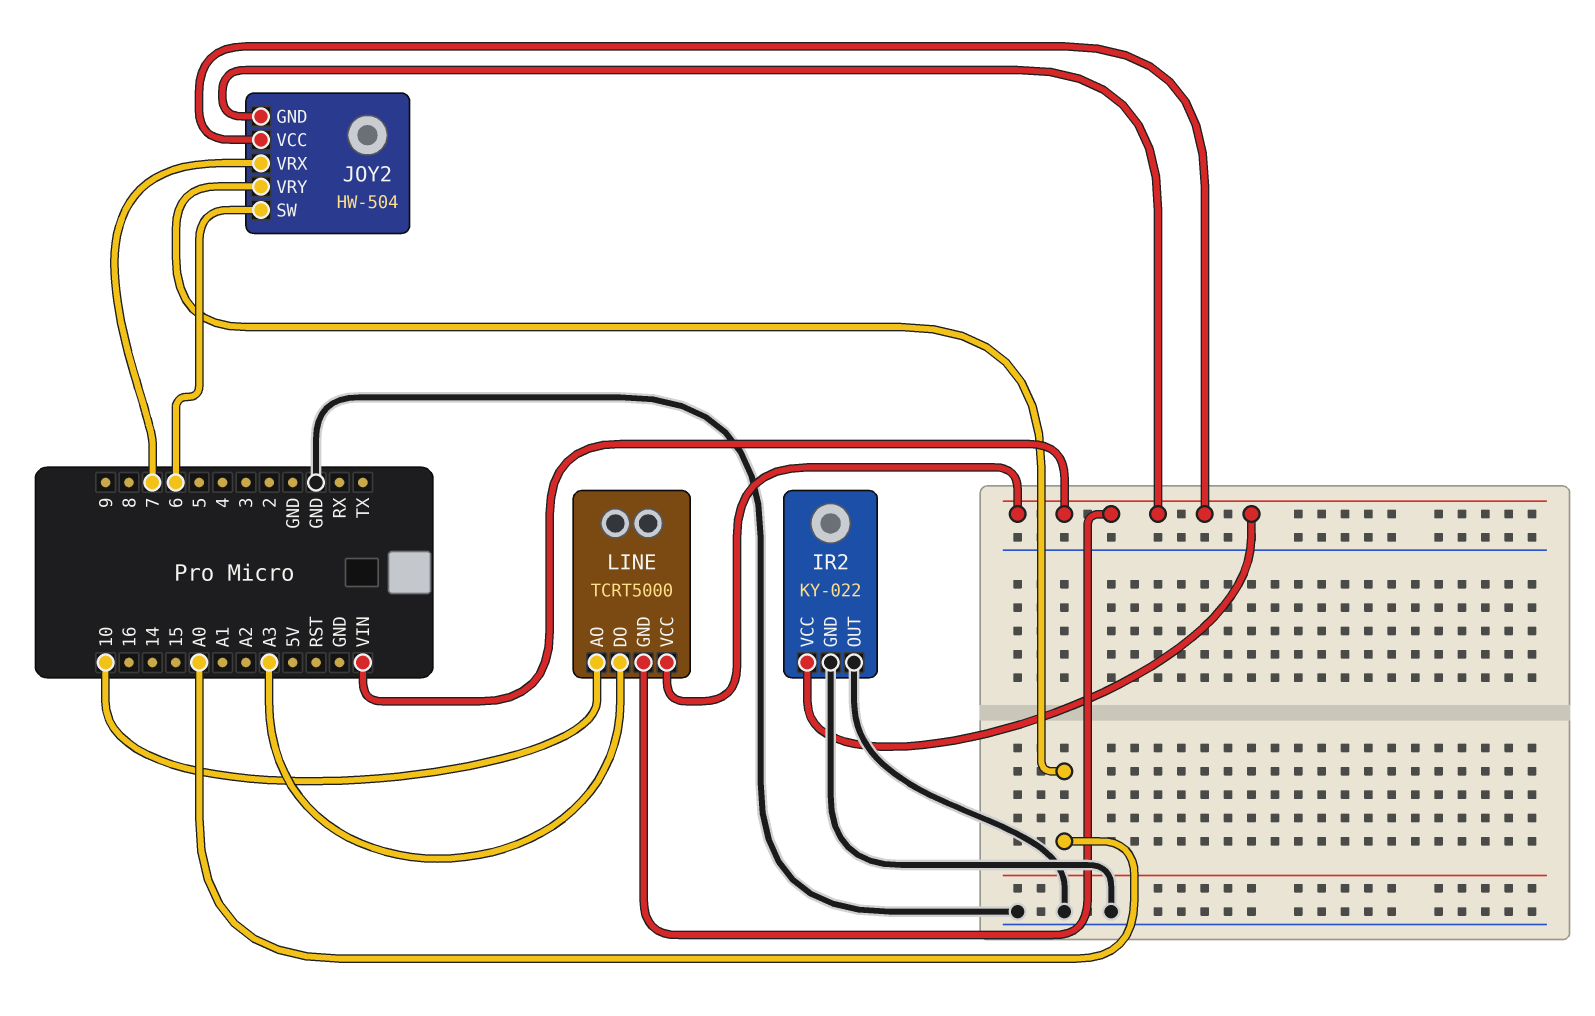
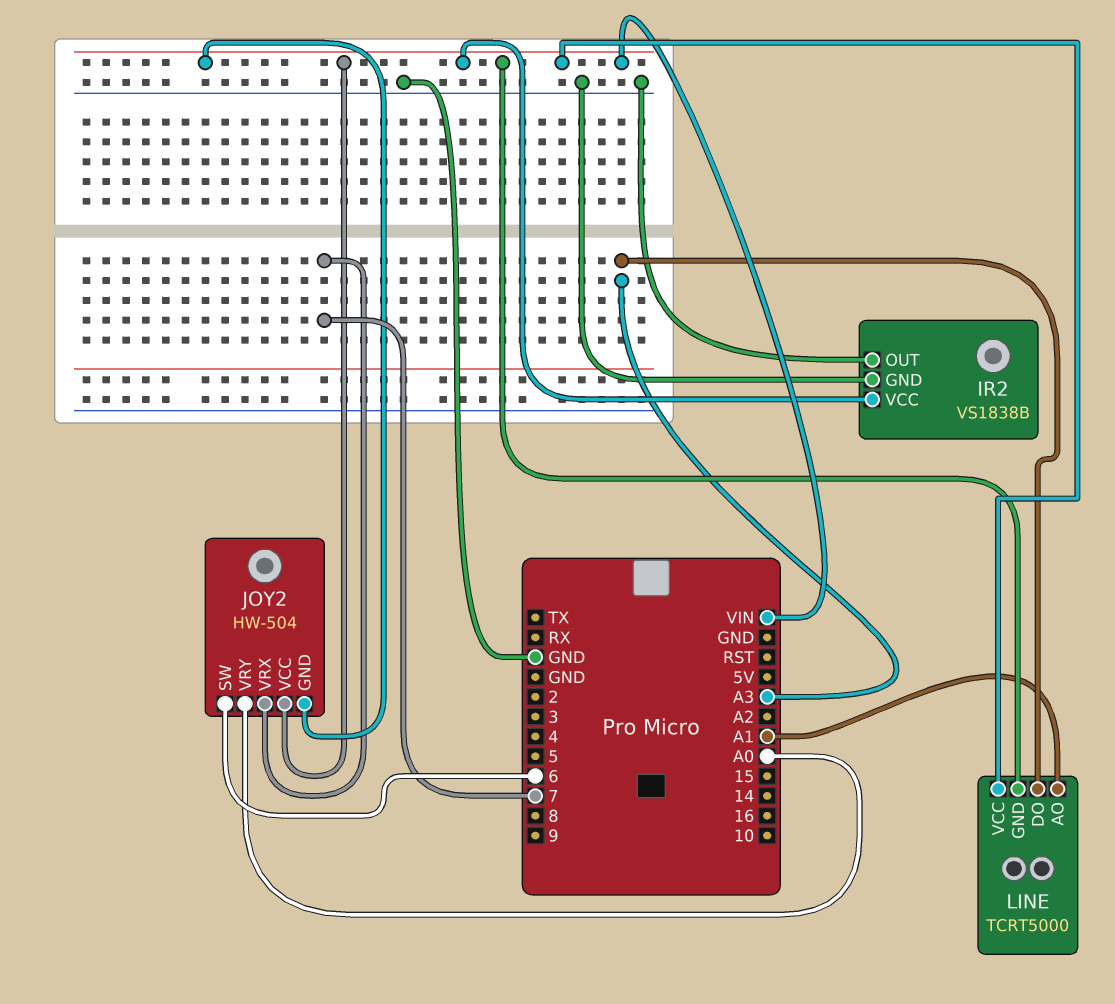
IR2: KY-022 -> VS1838B
LINE pin AO: 10 -> A1

